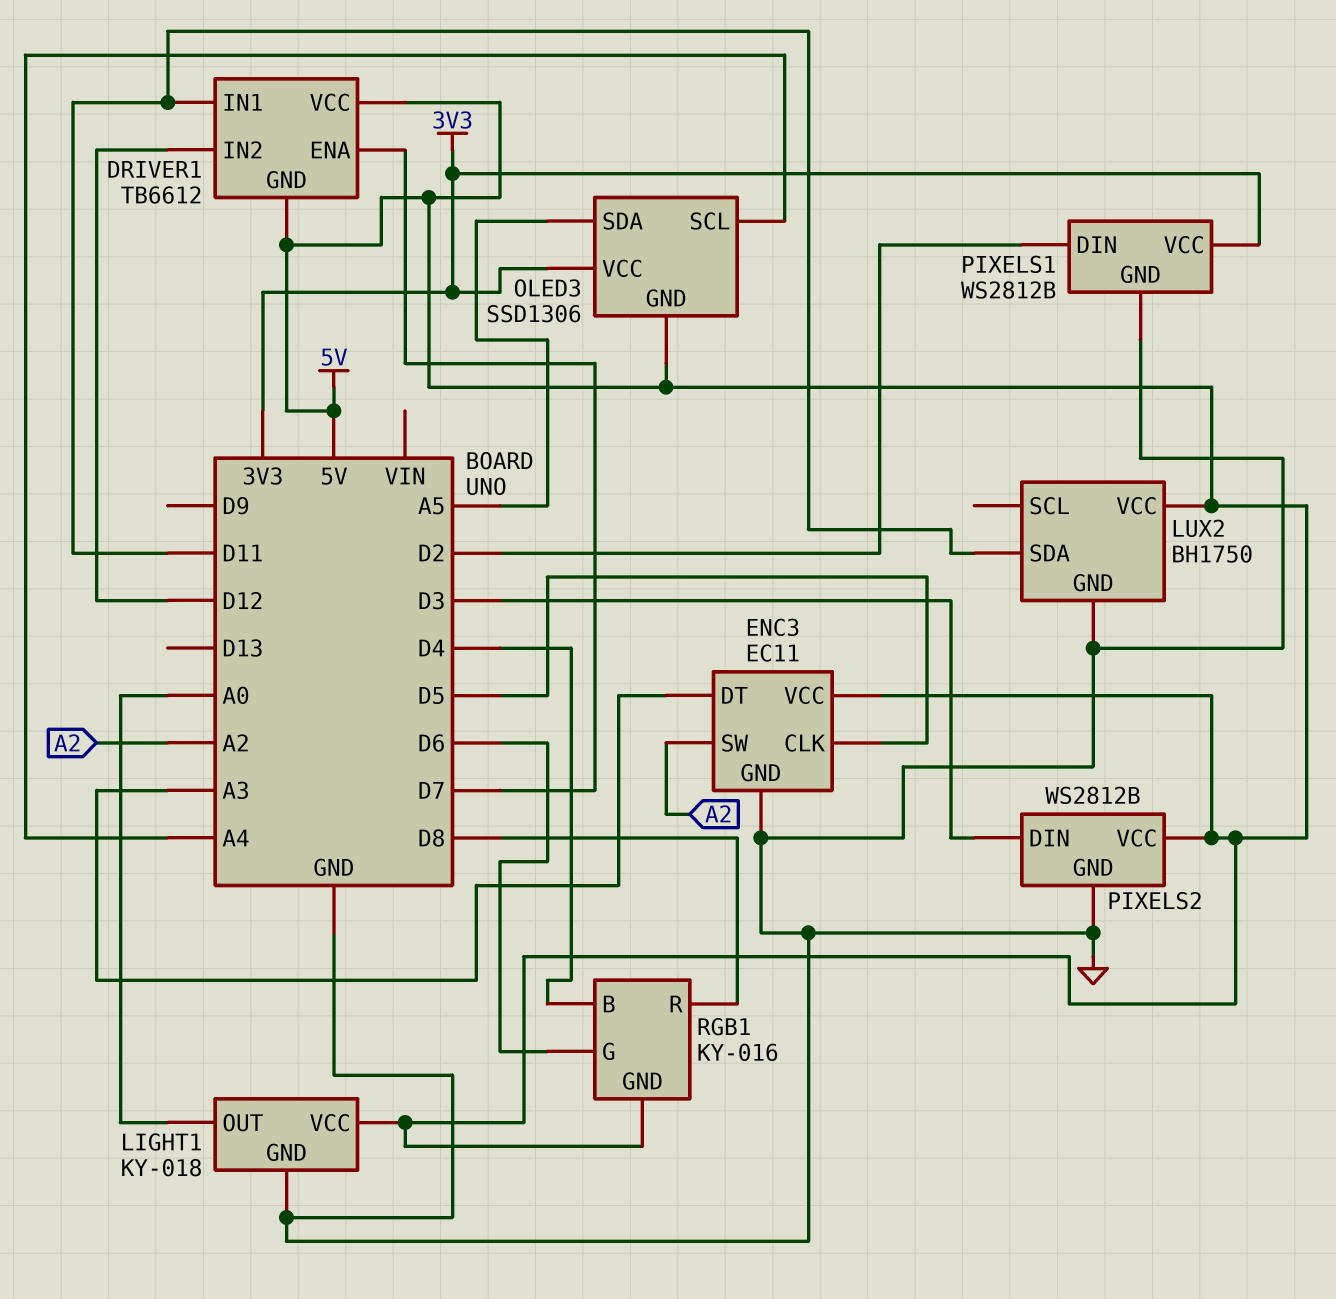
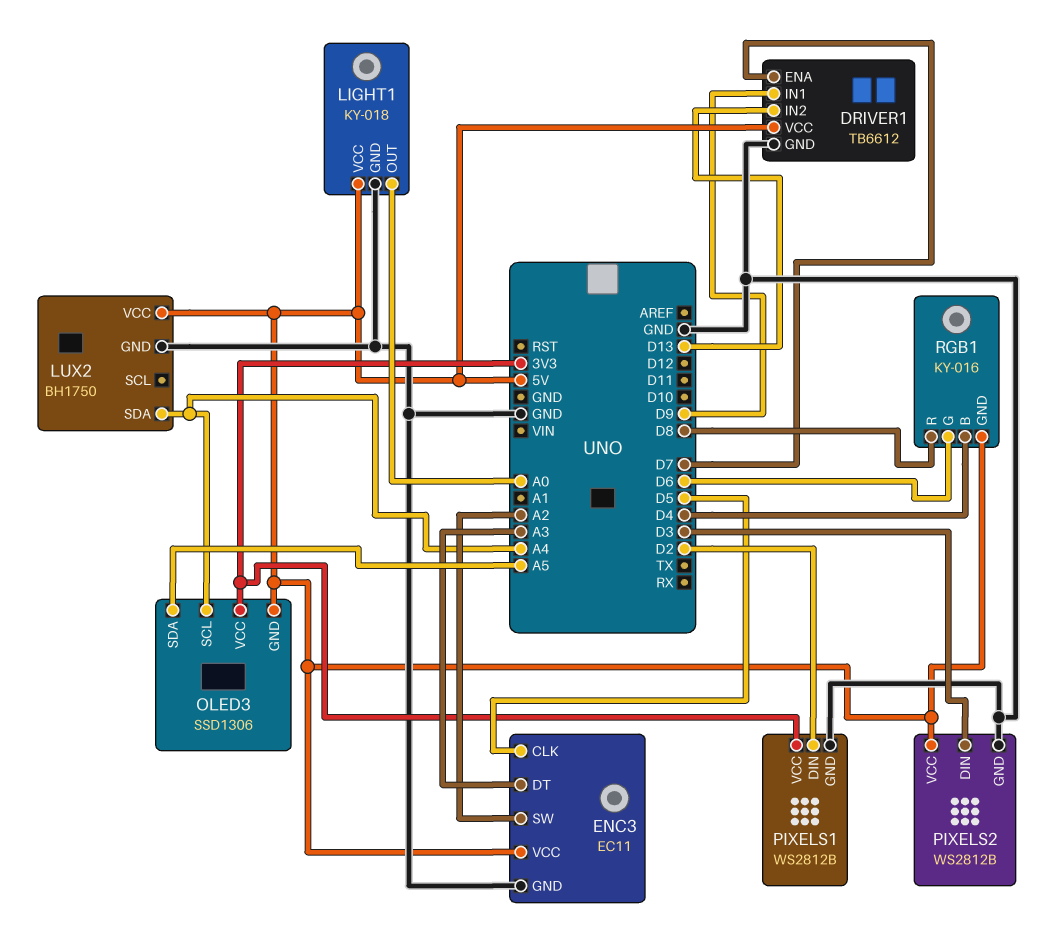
DRIVER1 pin GND: 5V -> GND
DRIVER1 pin IN1: D11 -> D9
DRIVER1 pin IN2: D12 -> D13
LUX2 pin SDA: D11 -> A4

